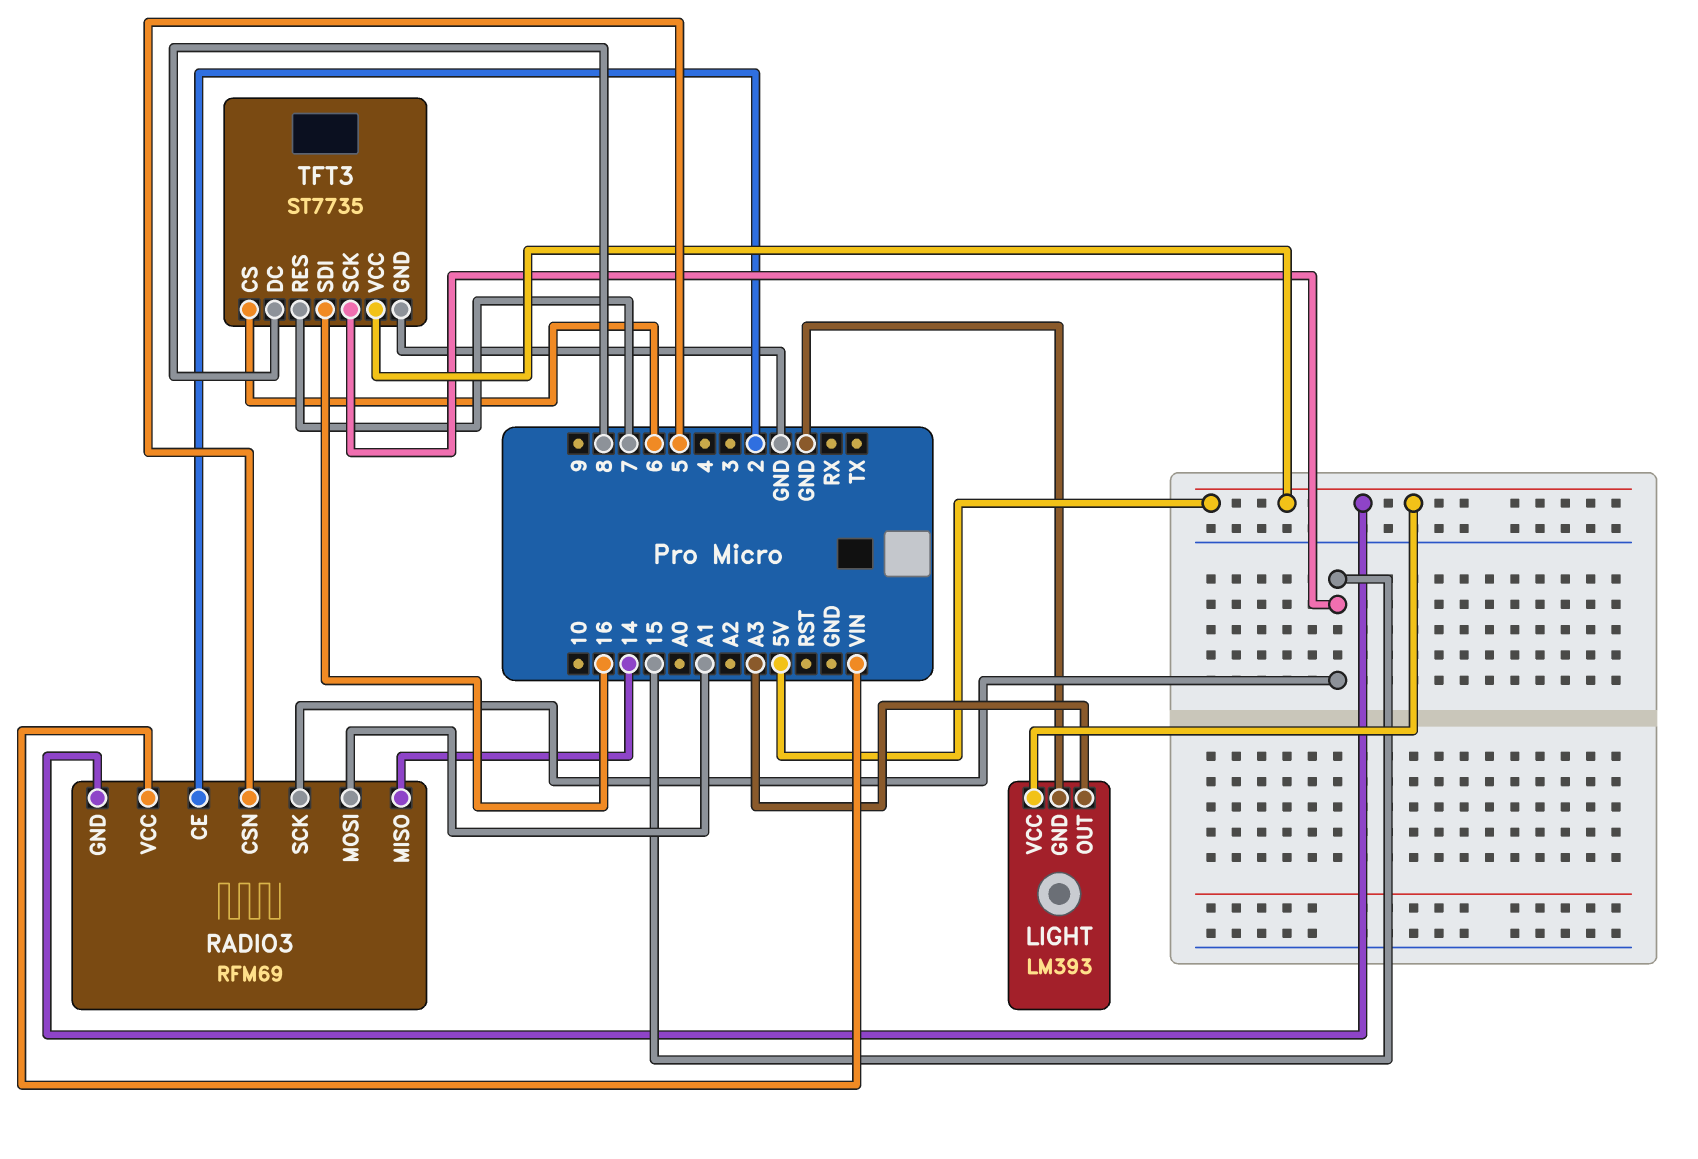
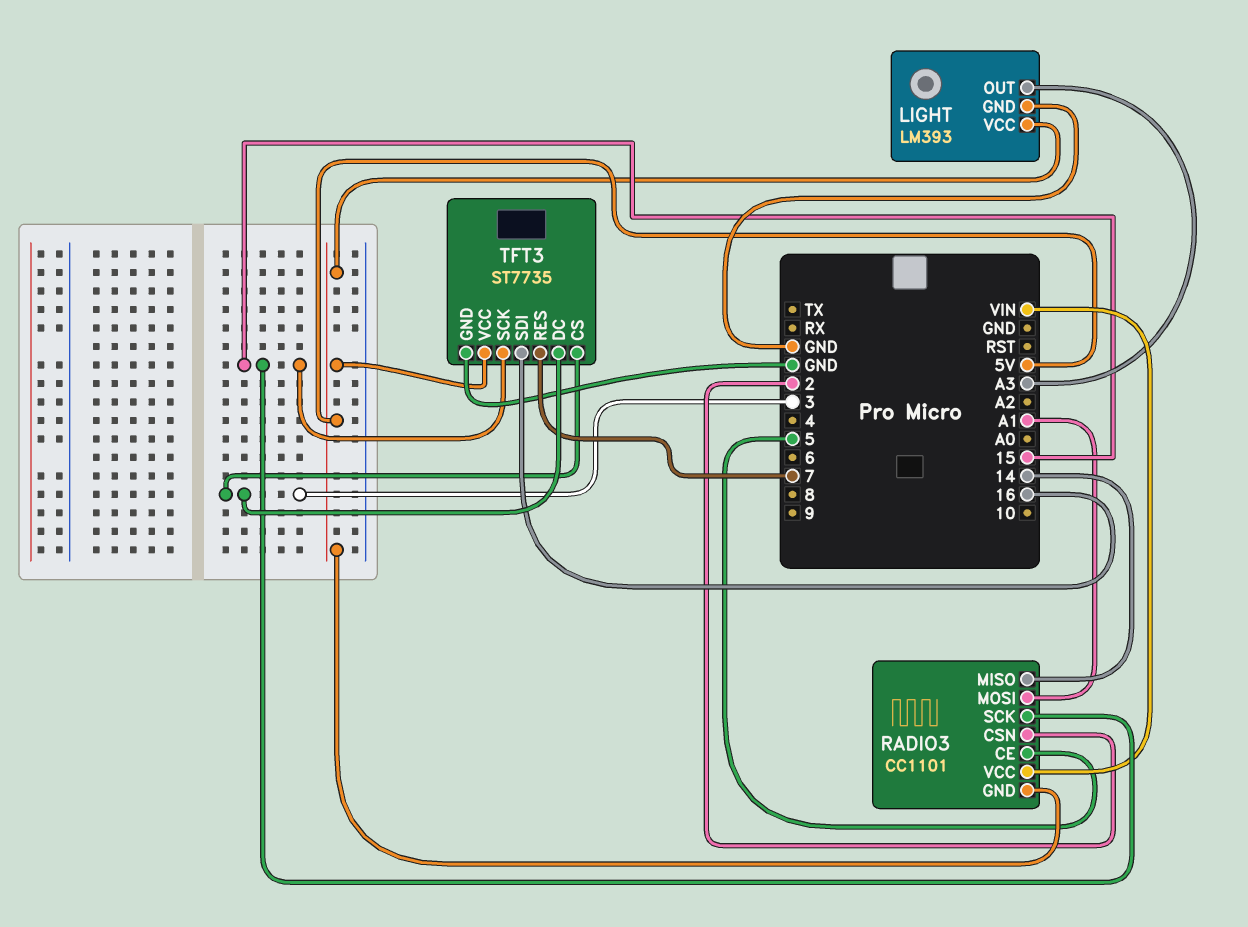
RADIO3: RFM69 -> CC1101
RADIO3 pin CE: 2 -> 5
RADIO3 pin CSN: 5 -> 2
TFT3 pin CS: 6 -> 3
TFT3 pin DC: 8 -> 3

